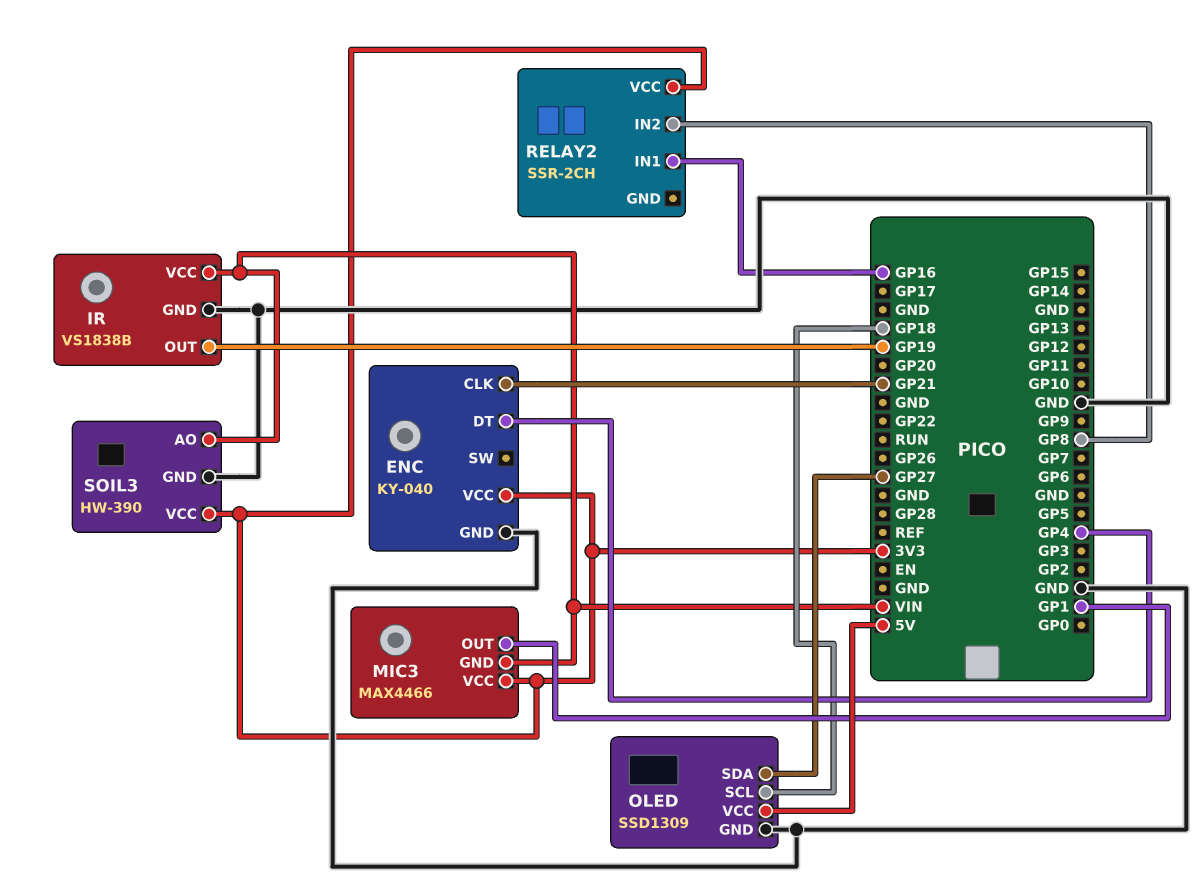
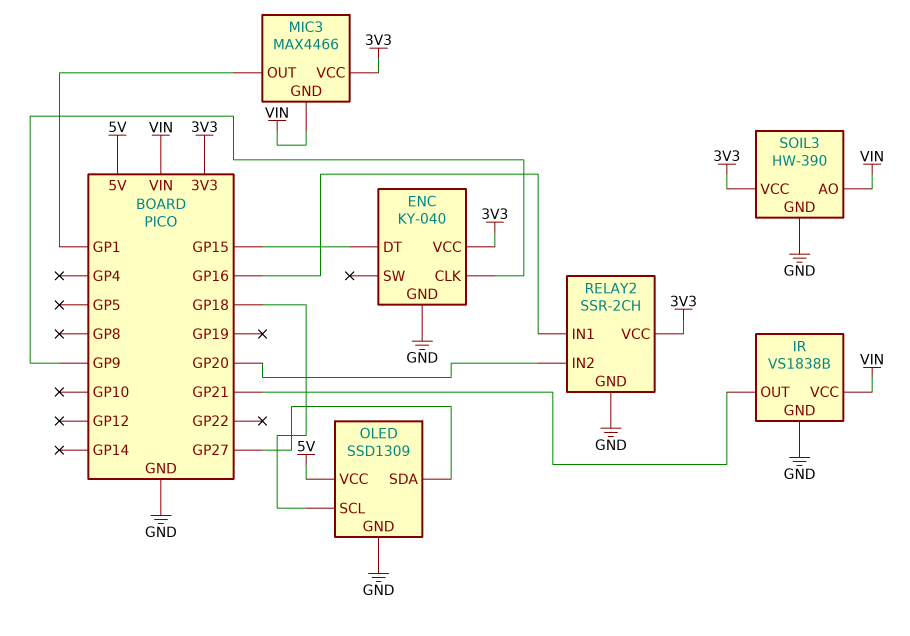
ENC pin CLK: GP21 -> GP9
ENC pin DT: GP4 -> GP15
IR pin OUT: GP19 -> GP21
RELAY2 pin GND: none -> GND
RELAY2 pin IN2: GP8 -> GP20

